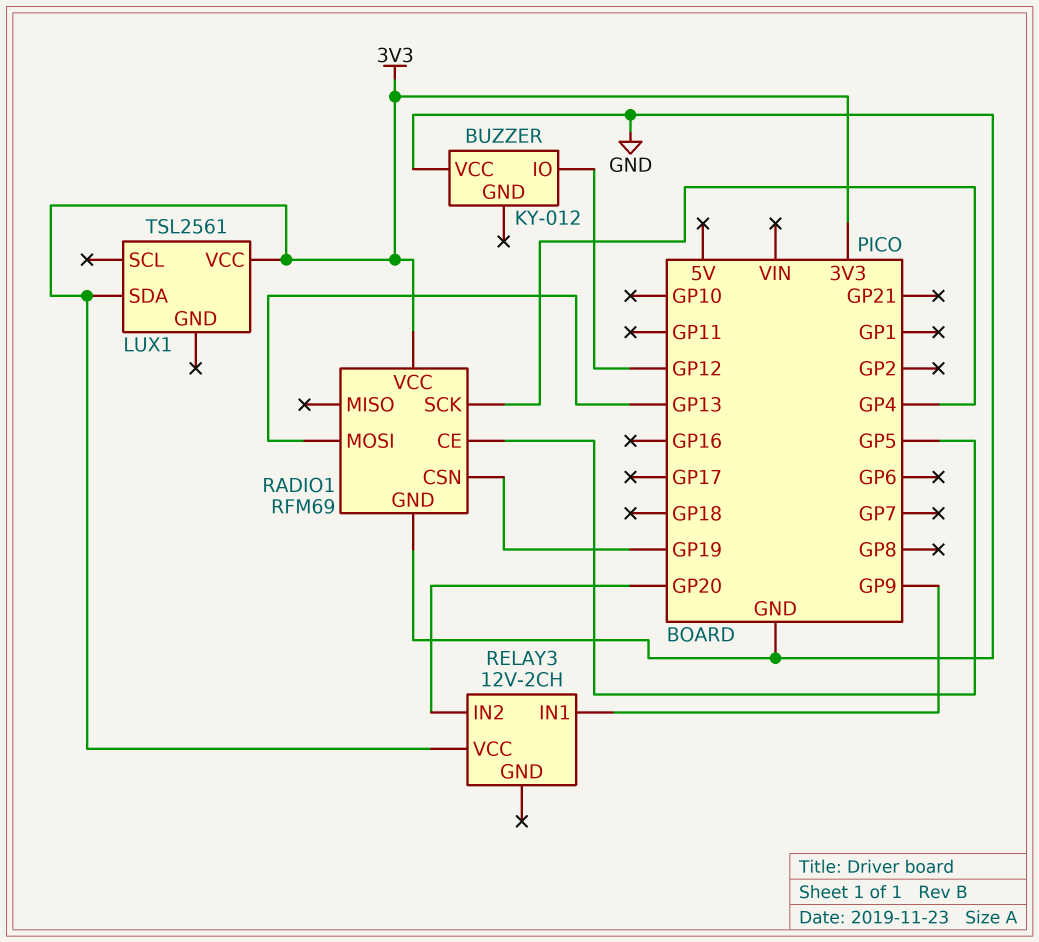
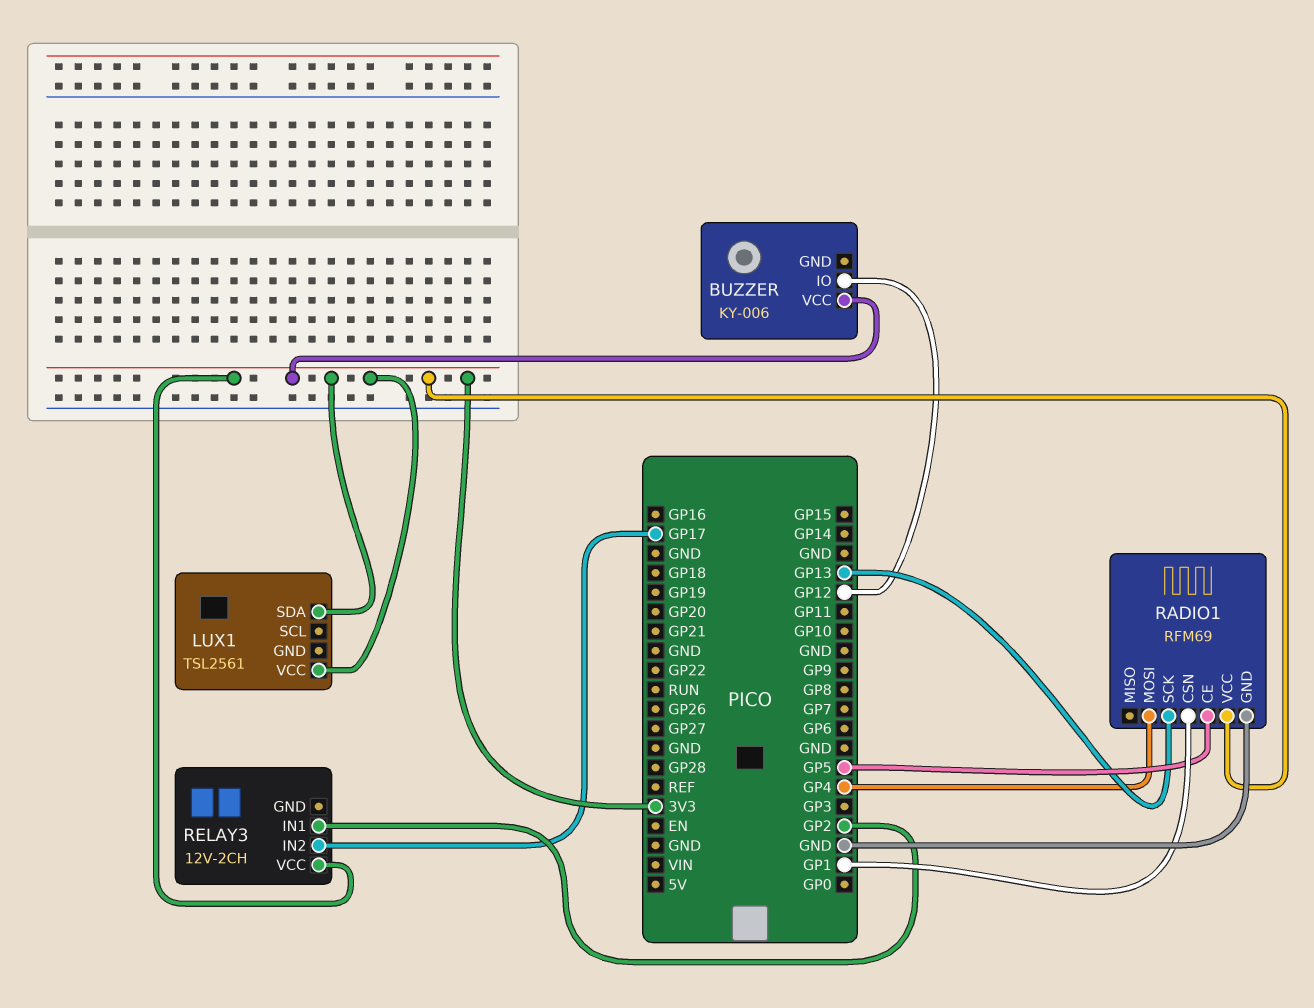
BUZZER: KY-012 -> KY-006
BUZZER pin VCC: GND -> 3V3
RADIO1 pin CSN: GP19 -> GP1
RADIO1 pin MOSI: GP13 -> GP4
RADIO1 pin SCK: GP4 -> GP13
RELAY3 pin IN1: GP9 -> GP2
RELAY3 pin IN2: GP20 -> GP17

